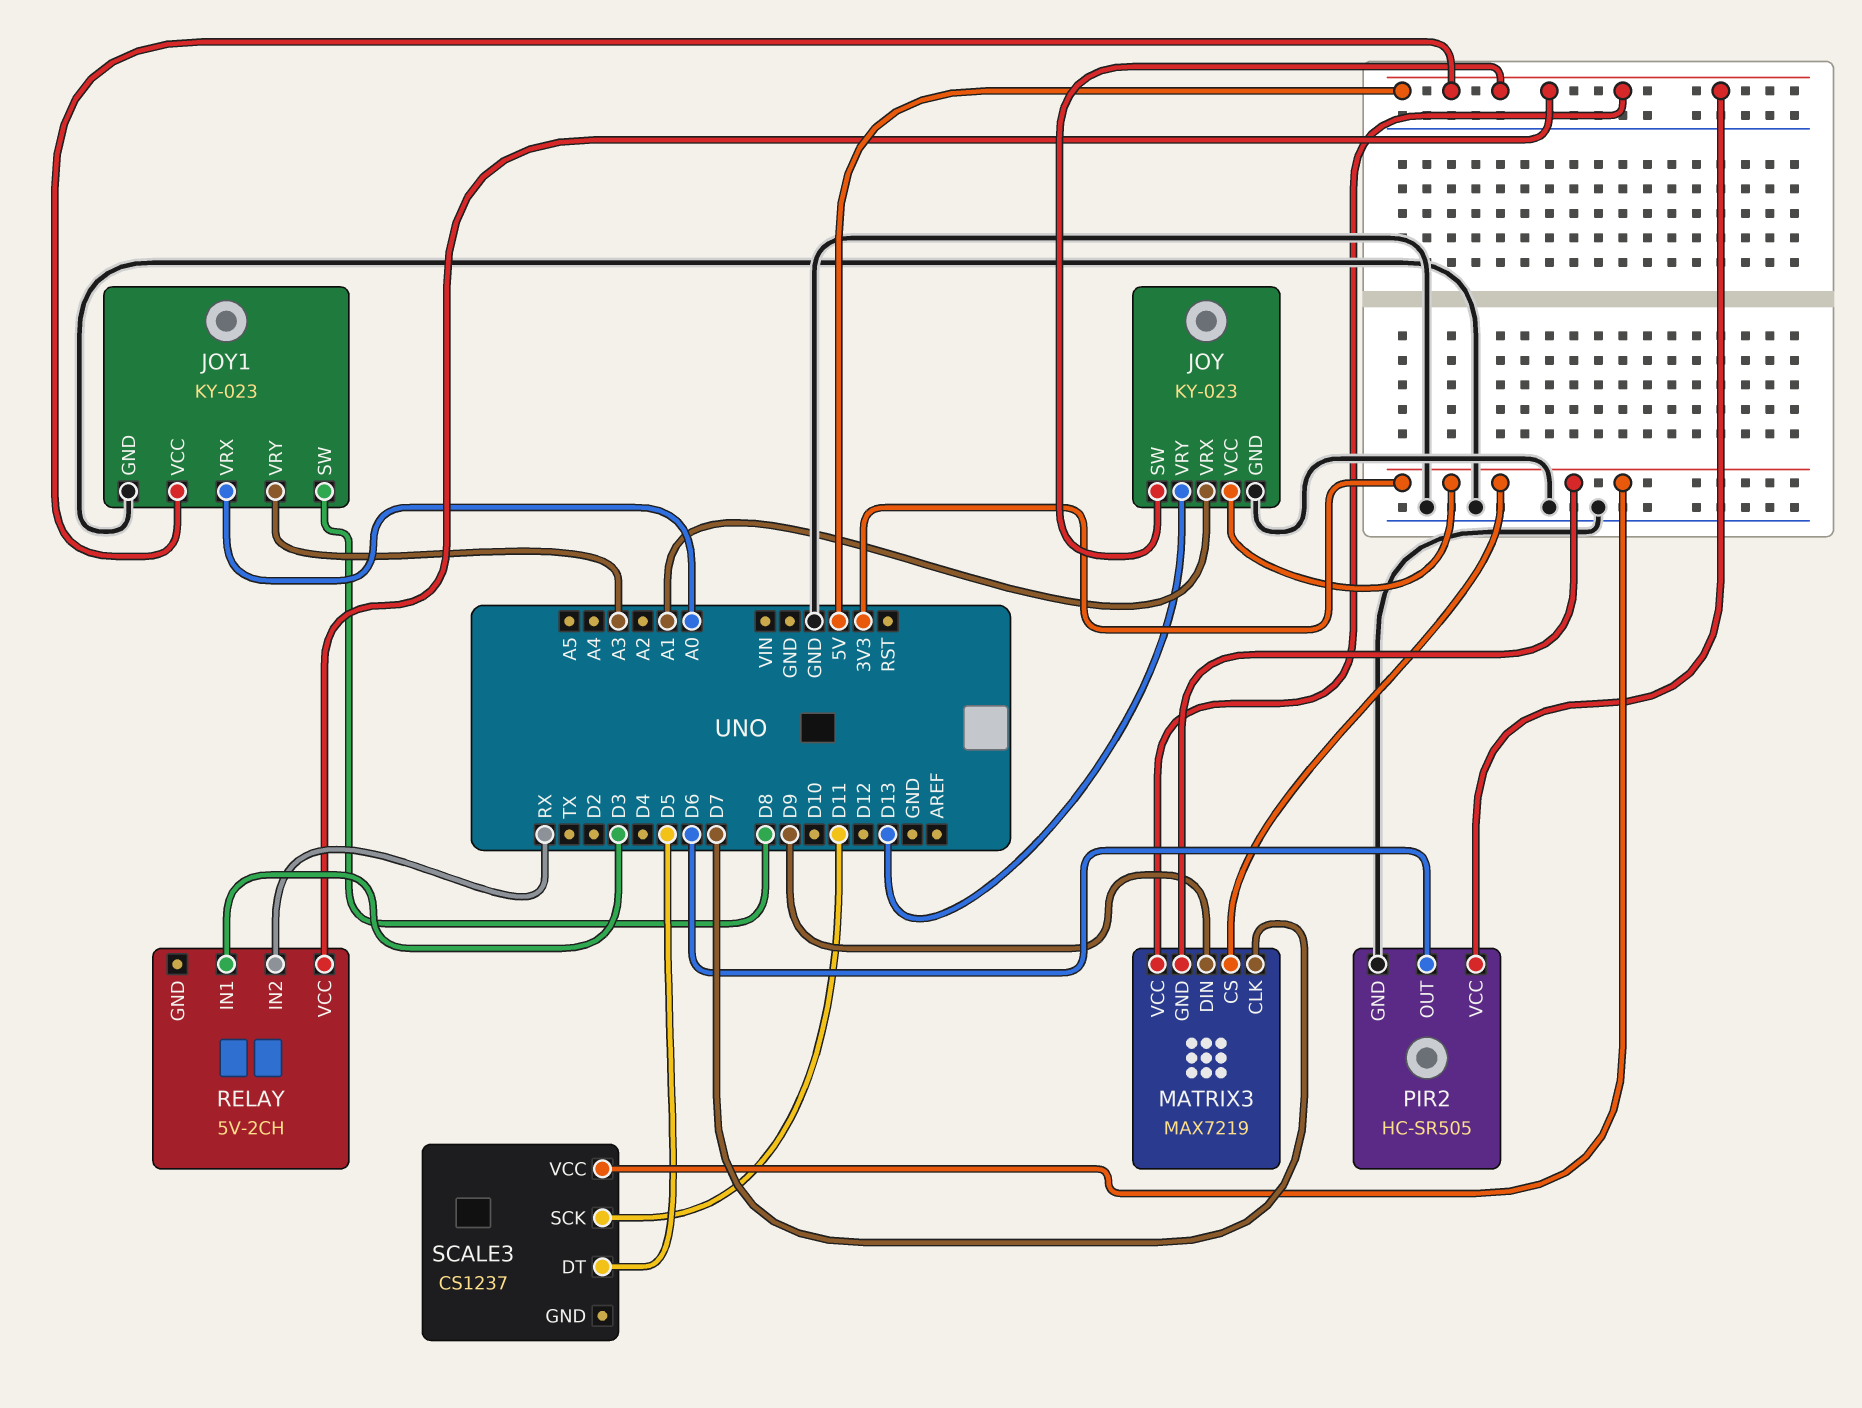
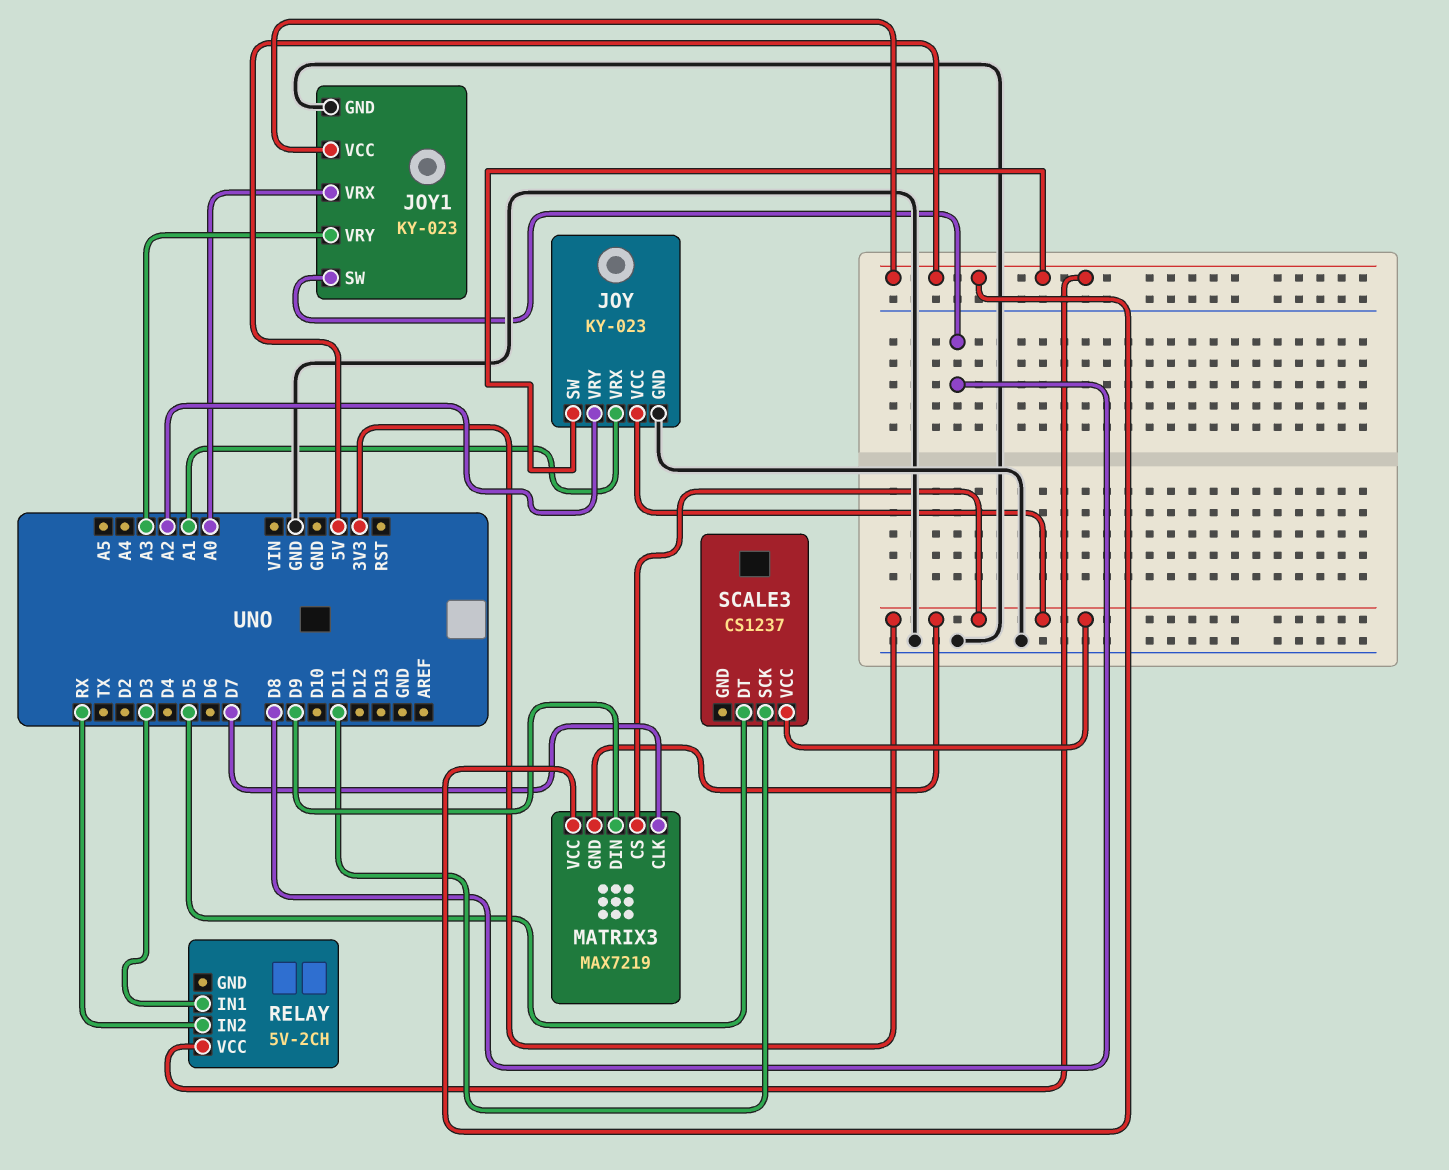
JOY pin VRY: D13 -> A2
PIR2: HC-SR505 -> none
PIR2 pin GND: GND -> none
PIR2 pin OUT: D6 -> none
PIR2 pin VCC: 5V -> none

